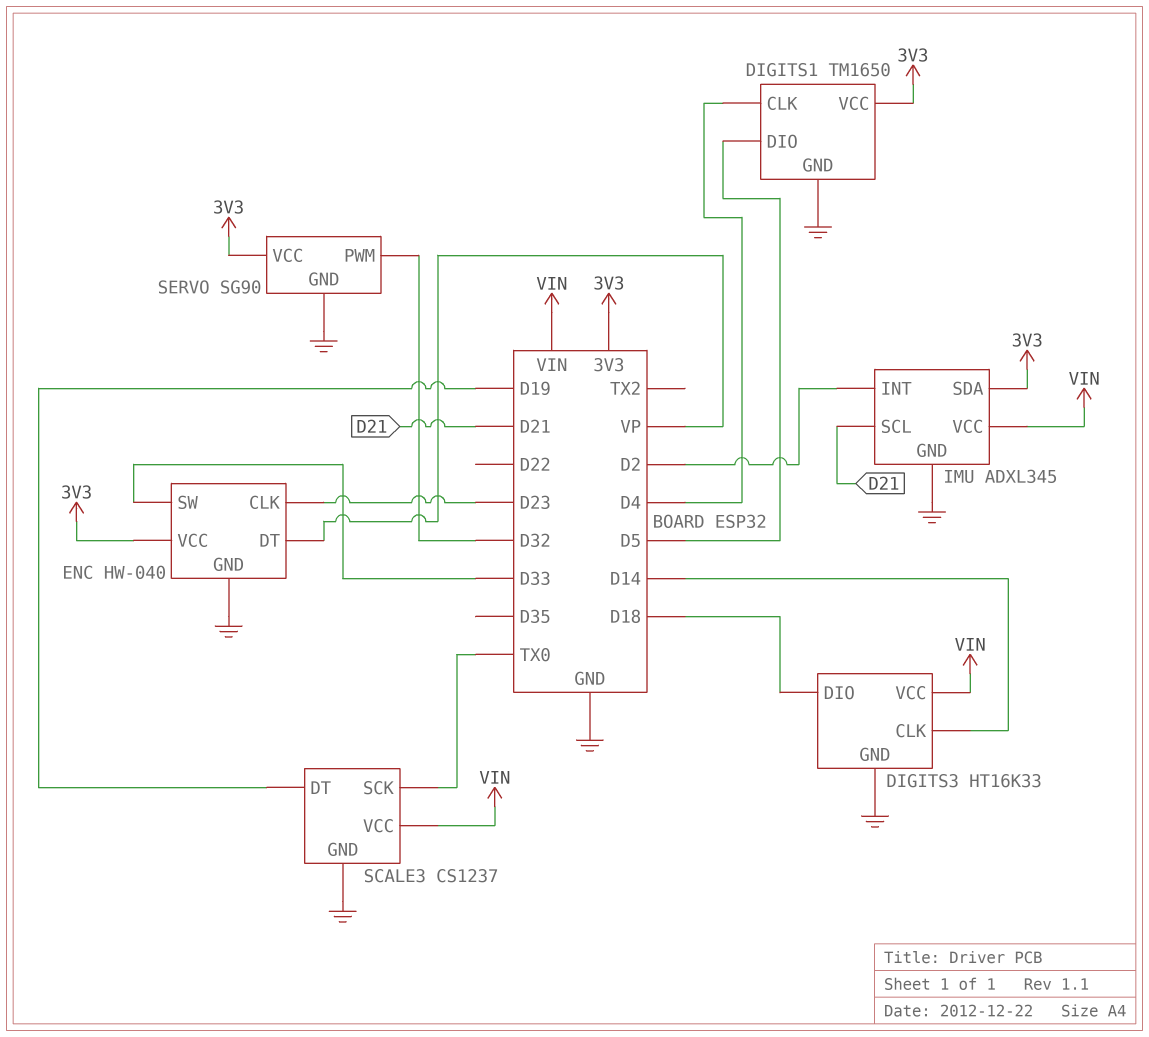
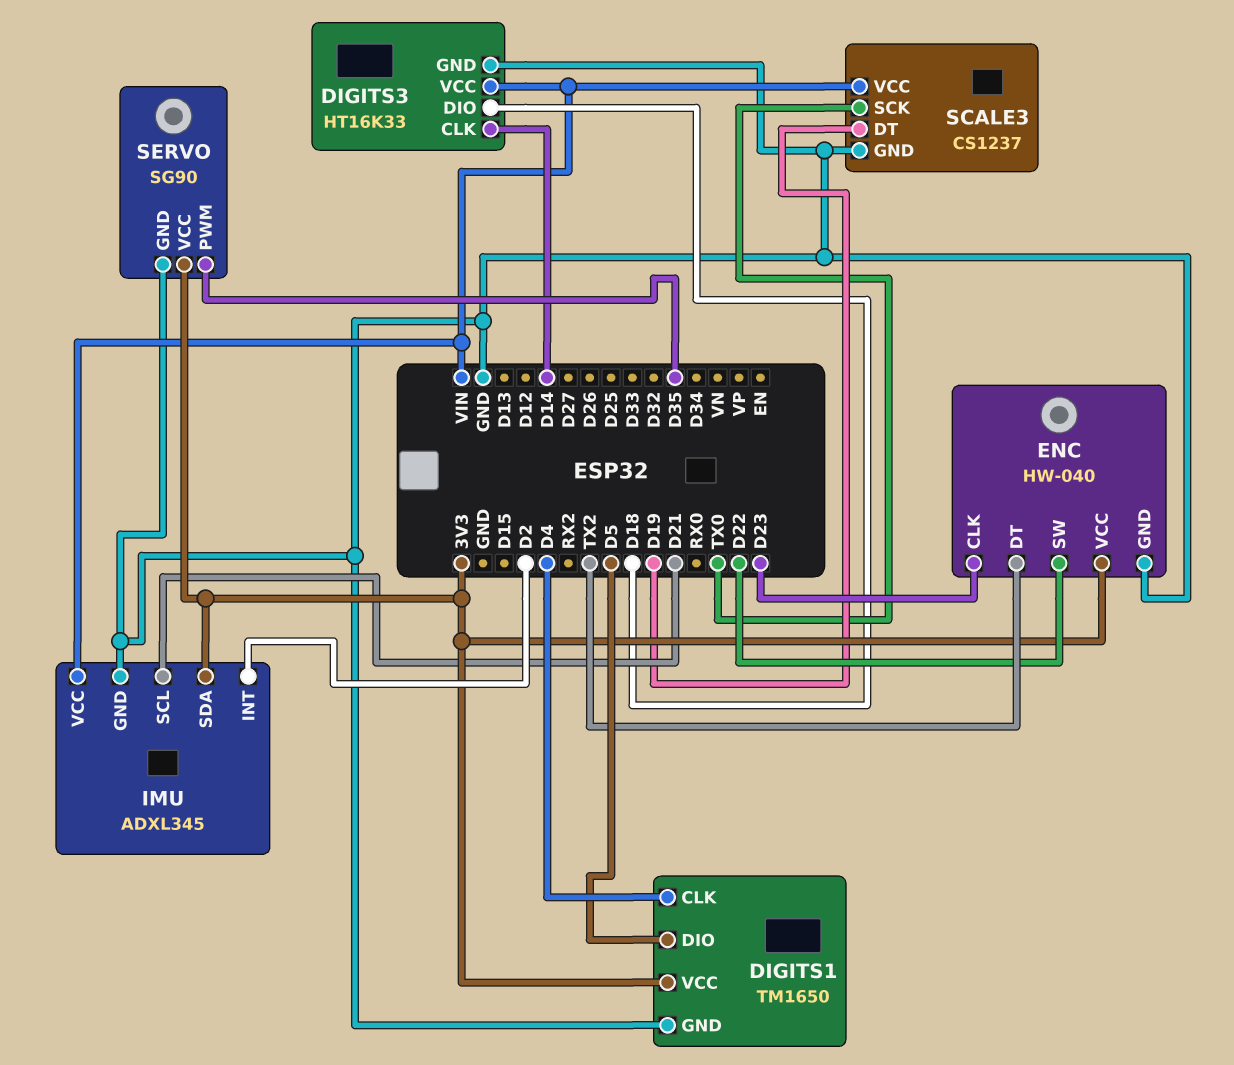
ENC pin DT: VP -> TX2
ENC pin SW: D33 -> D22
SERVO pin PWM: D32 -> D35

